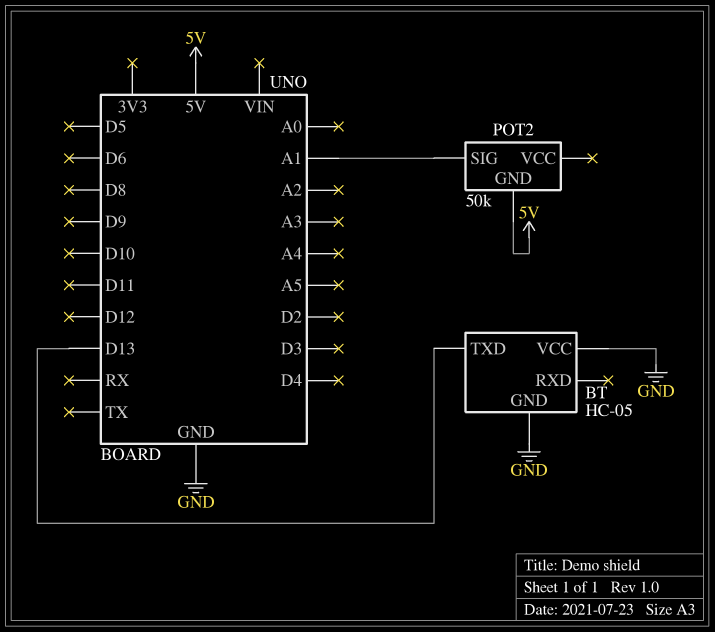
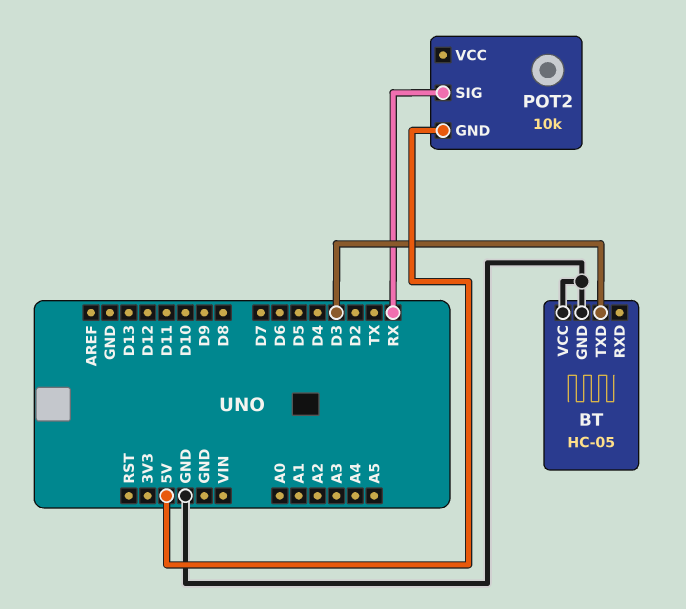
BT pin TXD: D13 -> D3
POT2: 50k -> 10k
POT2 pin SIG: A1 -> RX

